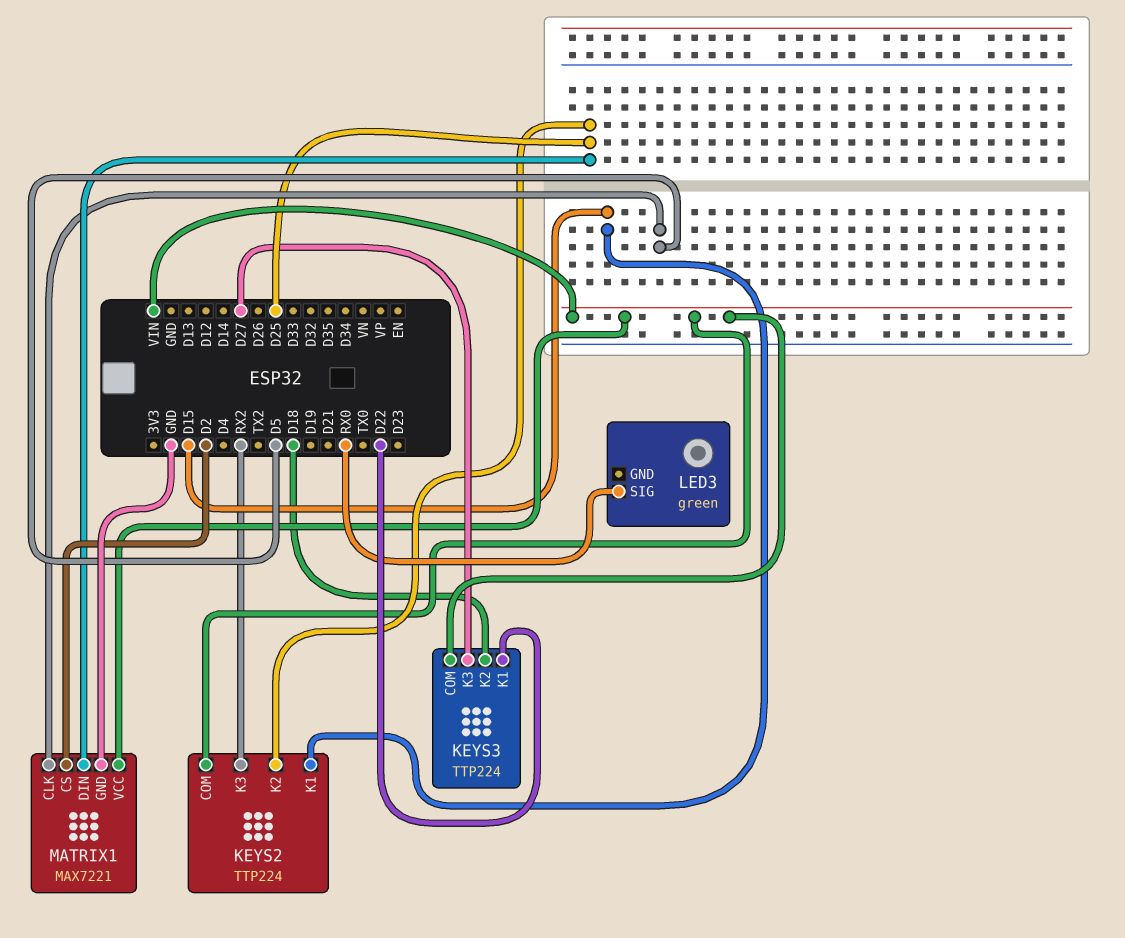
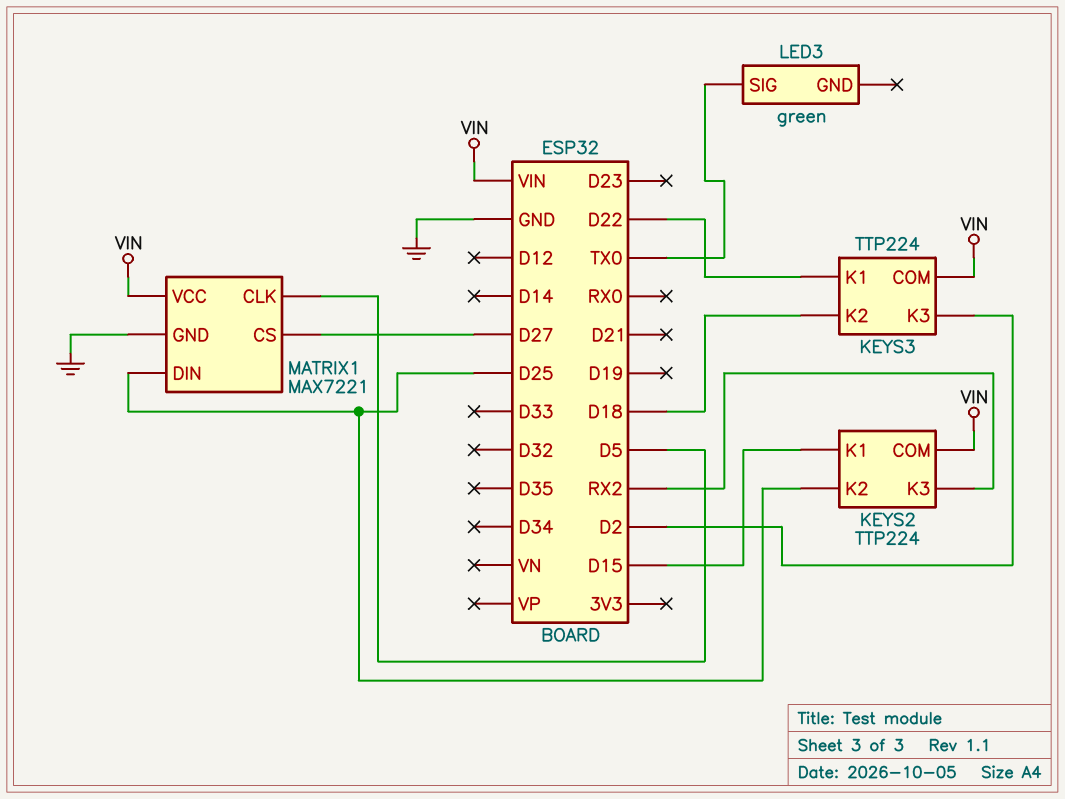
KEYS3 pin K3: D27 -> D2
LED3 pin SIG: RX0 -> TX0
MATRIX1 pin CS: D2 -> D27

